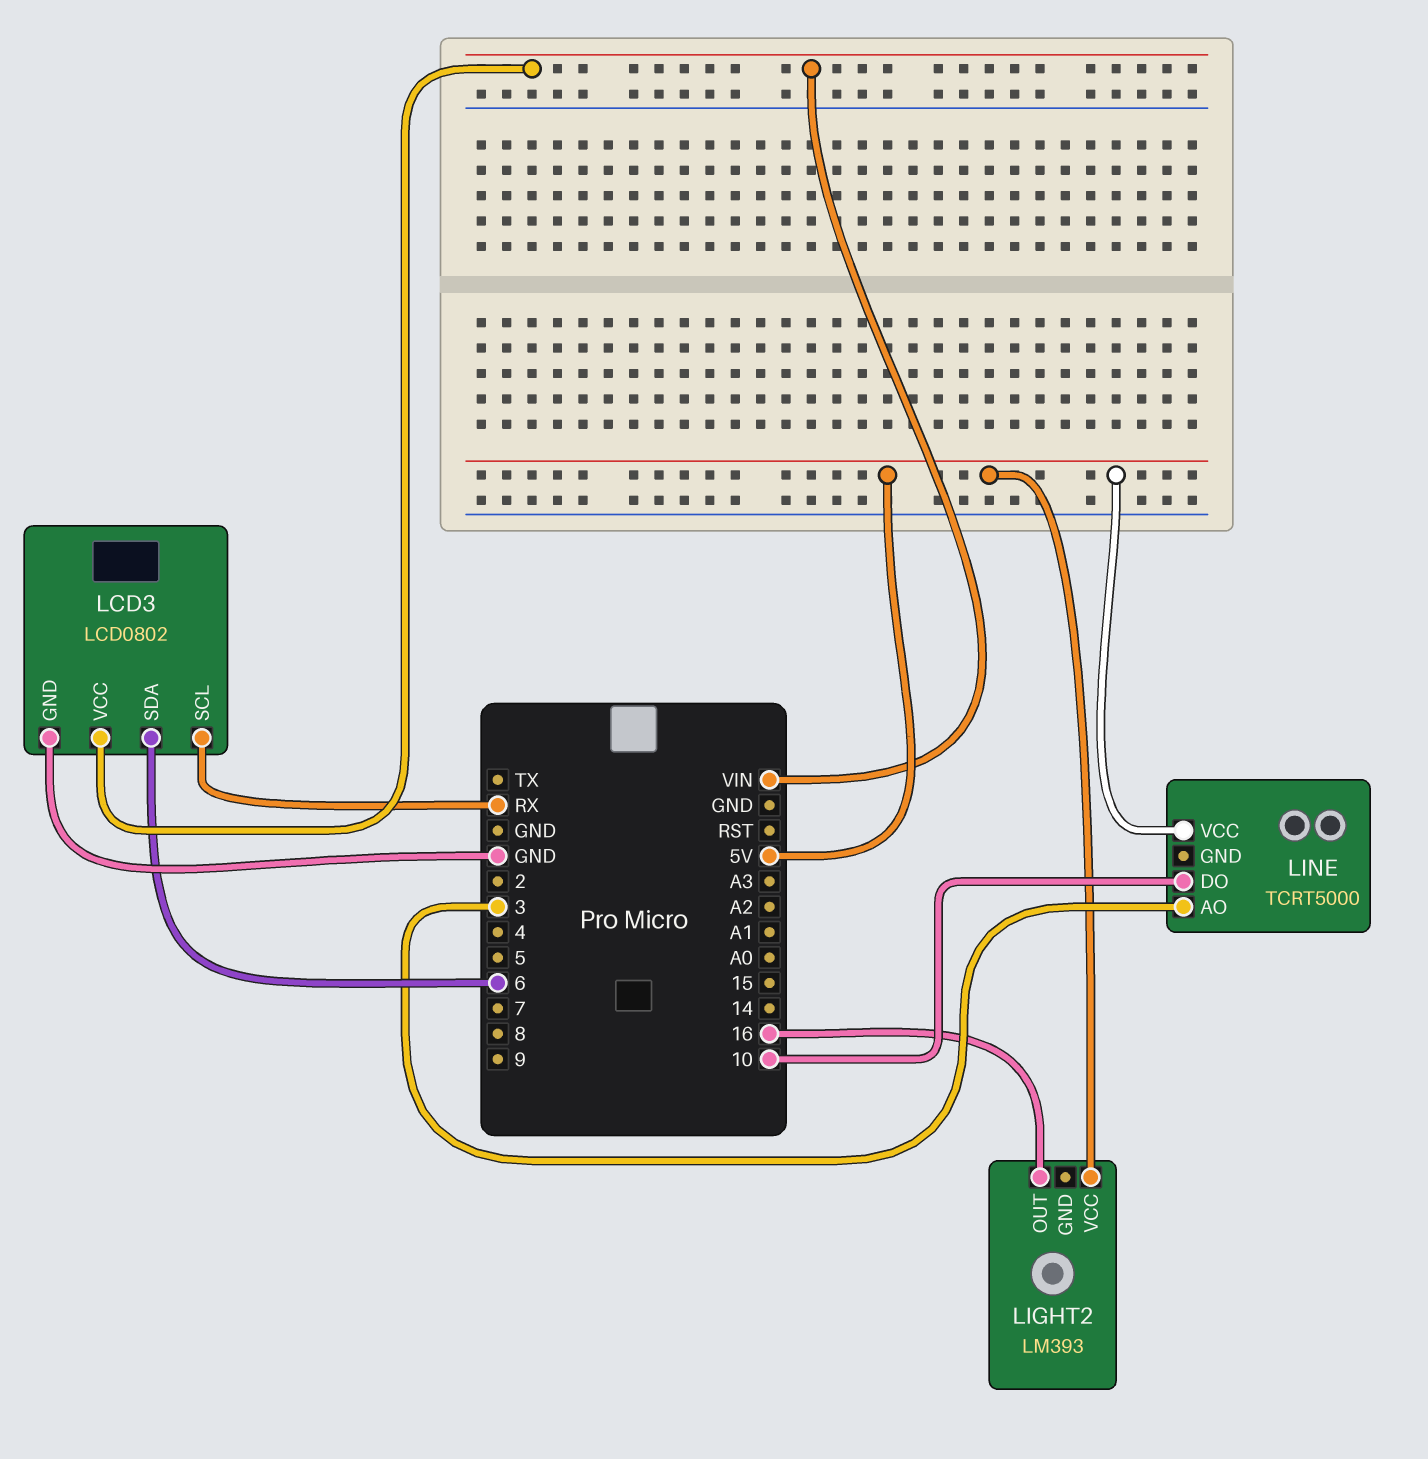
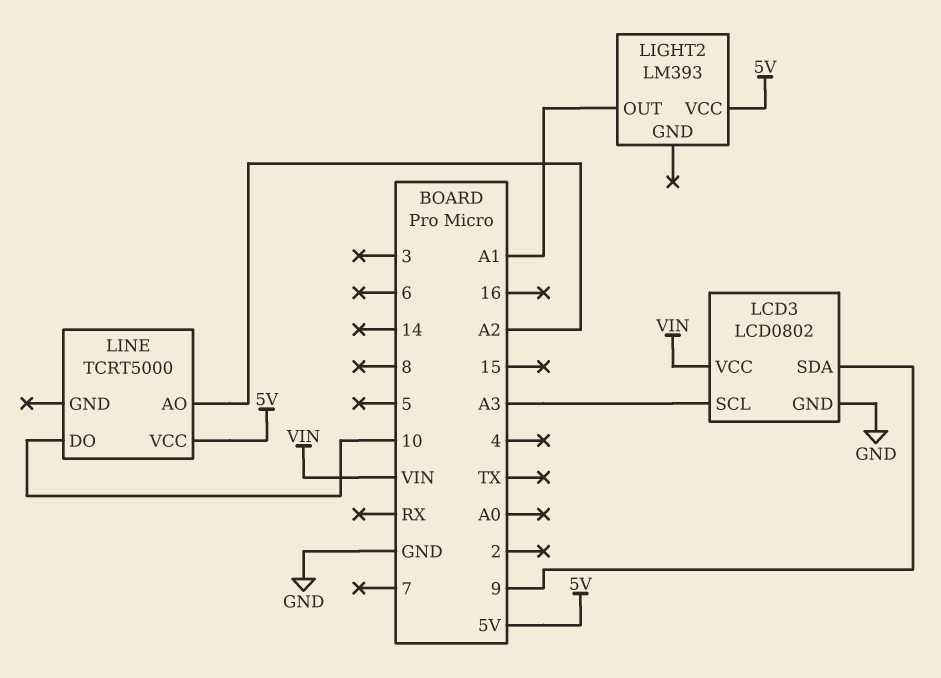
LCD3 pin SCL: RX -> A3
LCD3 pin SDA: 6 -> 9
LIGHT2 pin OUT: 16 -> A1
LINE pin AO: 3 -> A2

